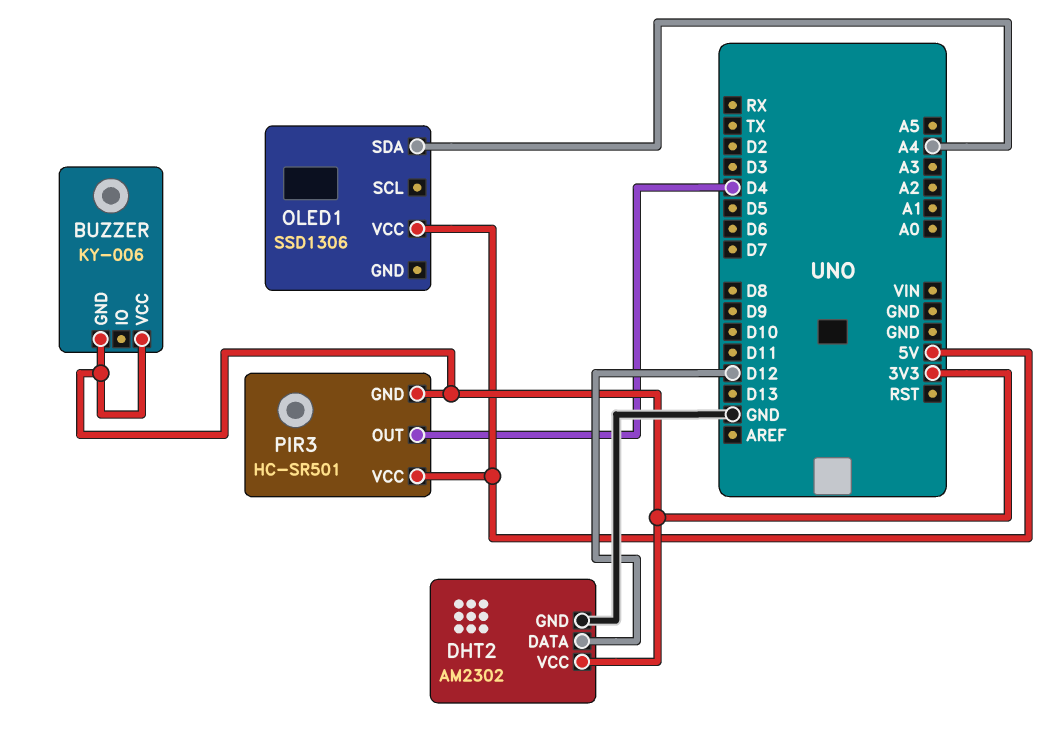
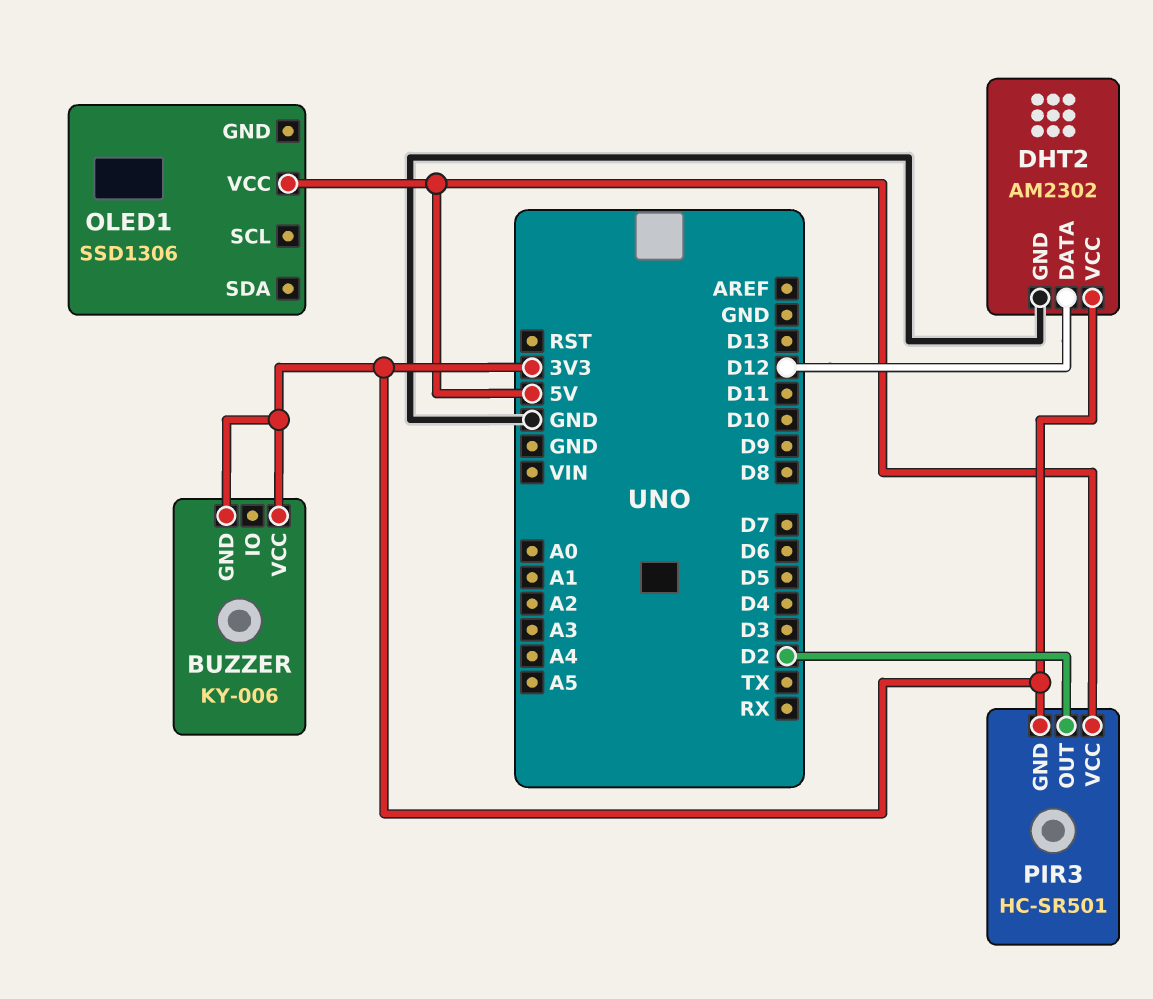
OLED1 pin SDA: A4 -> none
PIR3 pin OUT: D4 -> D2

